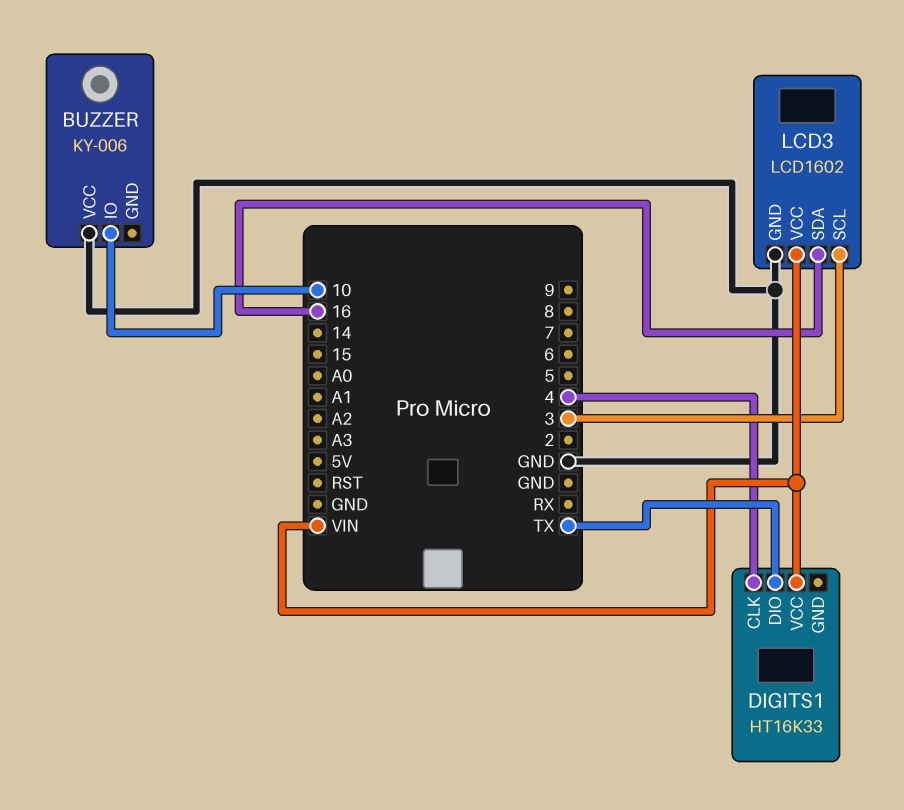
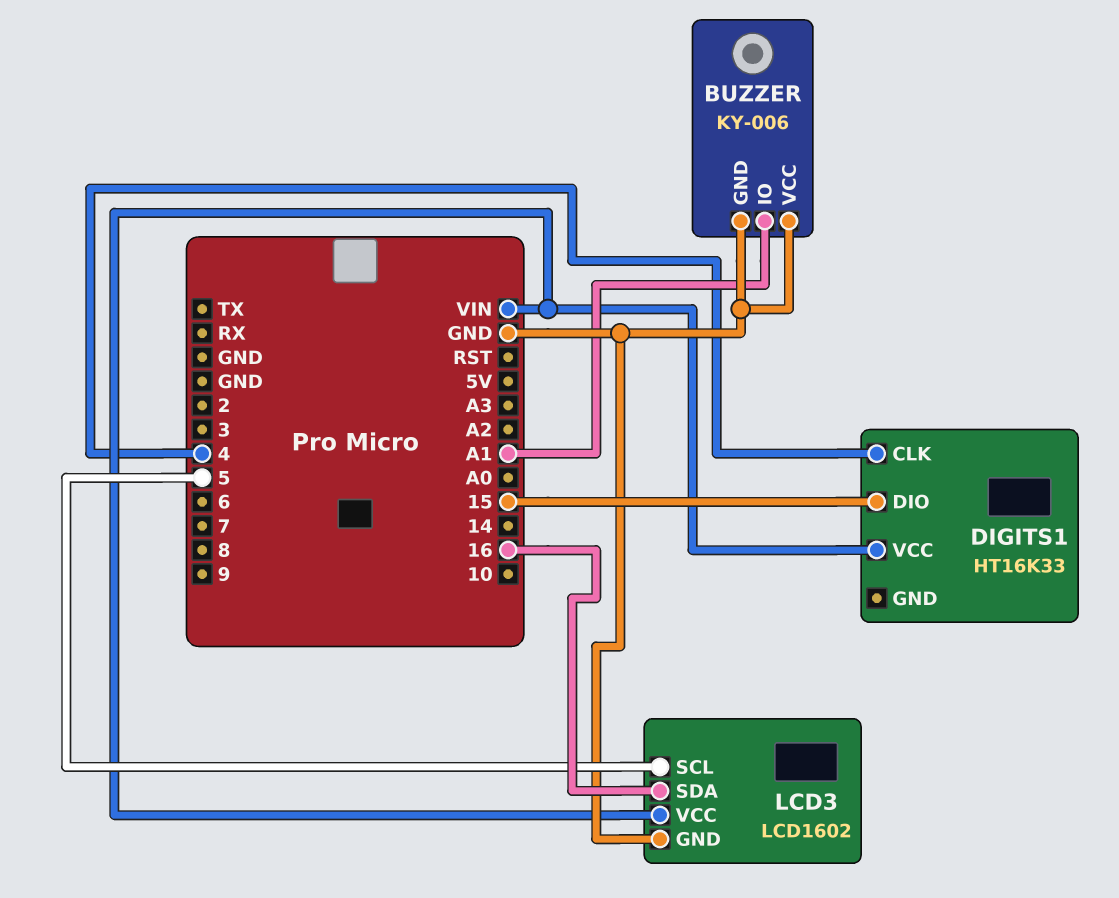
BUZZER pin GND: none -> GND
BUZZER pin IO: 10 -> A1
DIGITS1 pin DIO: TX -> 15
LCD3 pin SCL: 3 -> 5

